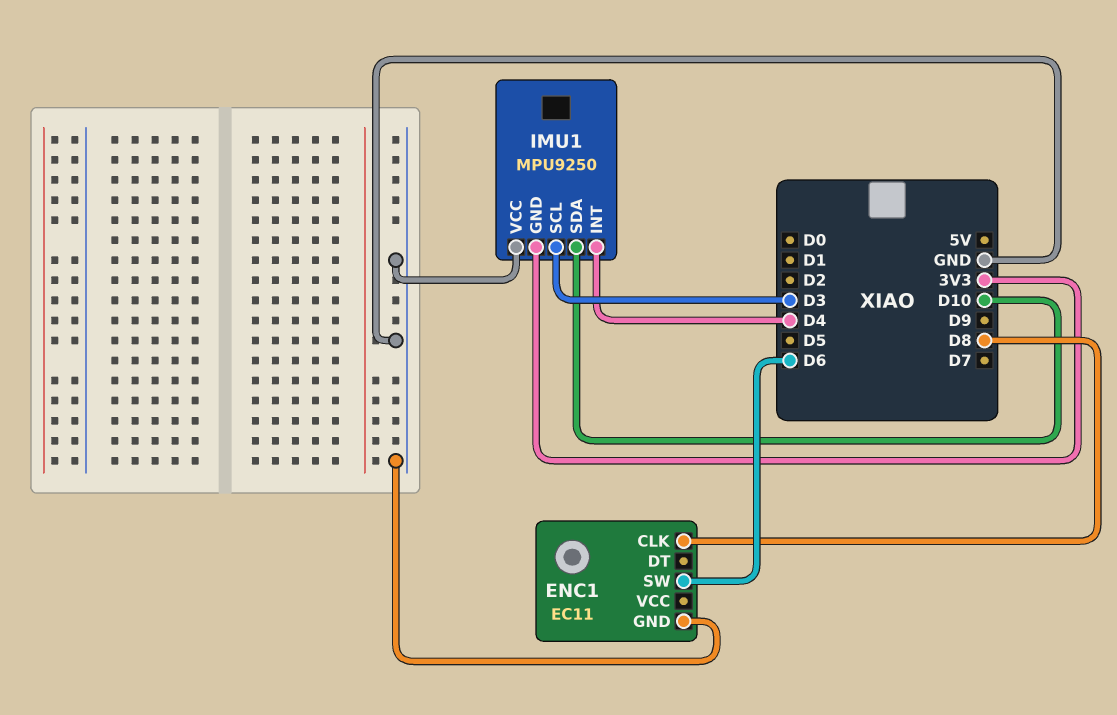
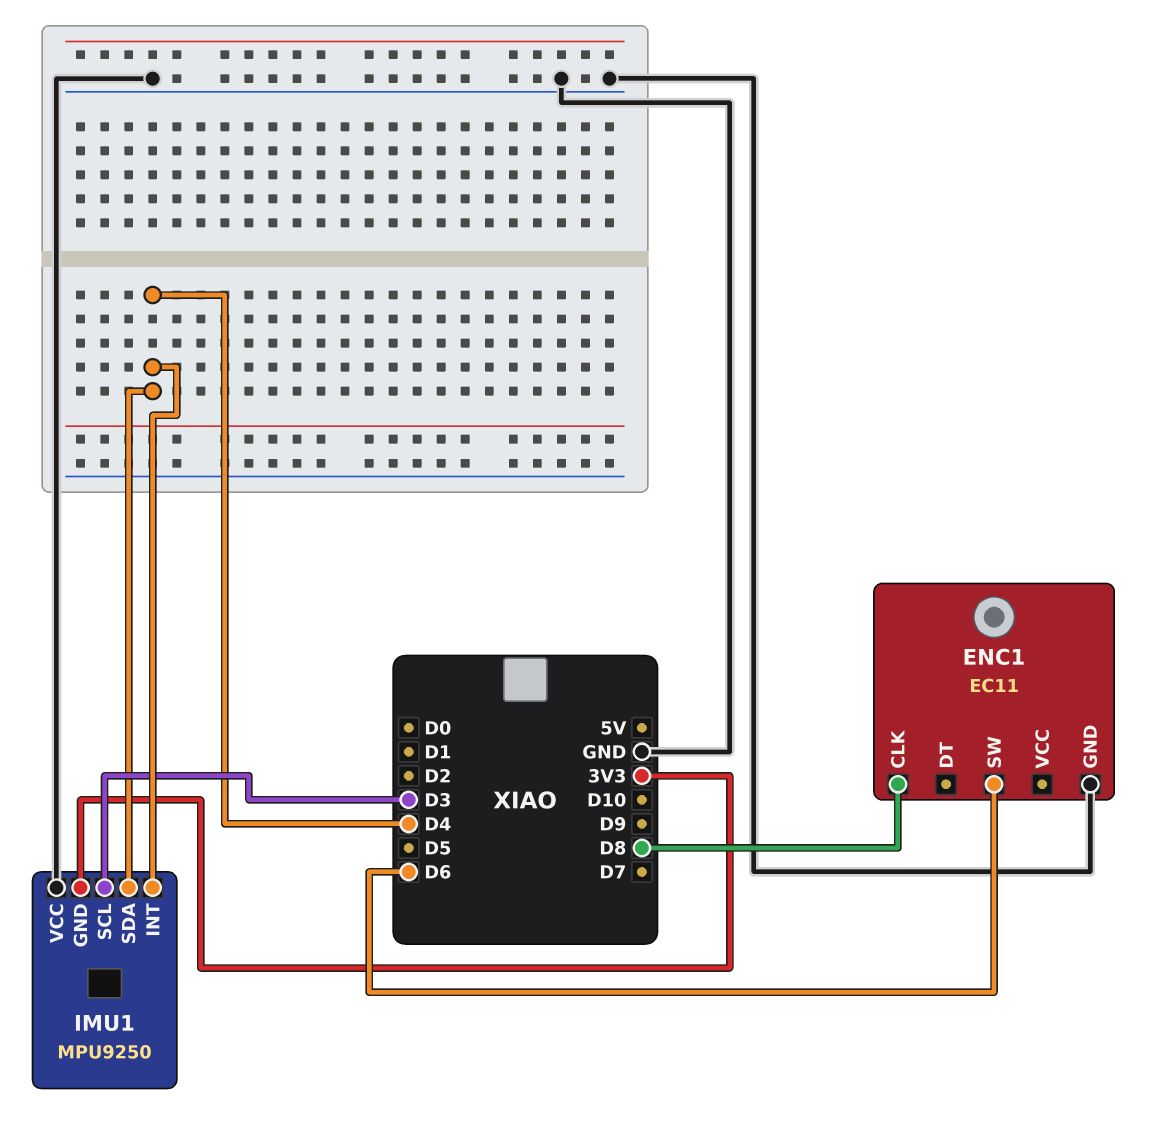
IMU1 pin SDA: D10 -> D4

